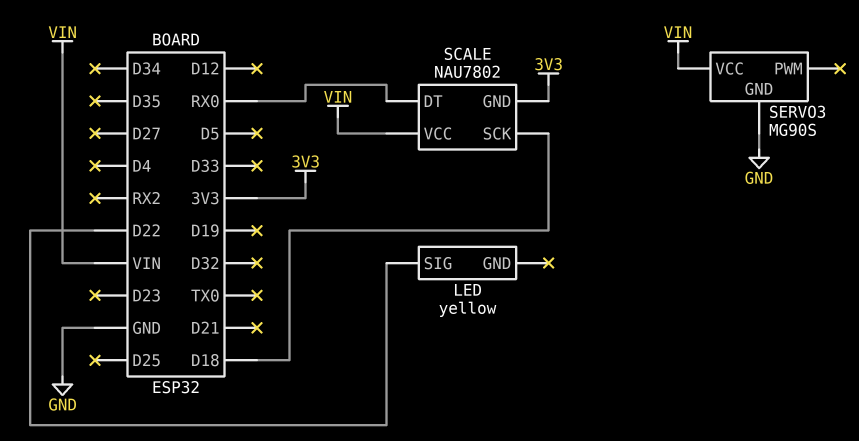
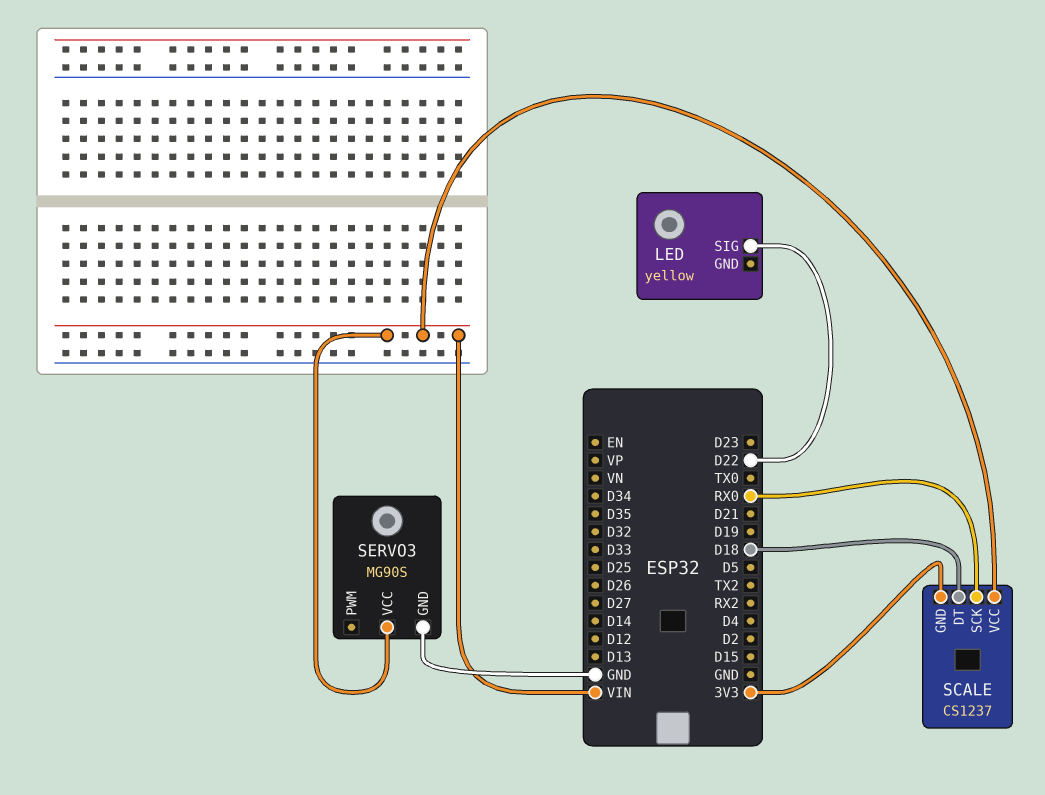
SCALE: NAU7802 -> CS1237
SCALE pin DT: RX0 -> D18
SCALE pin SCK: D18 -> RX0

